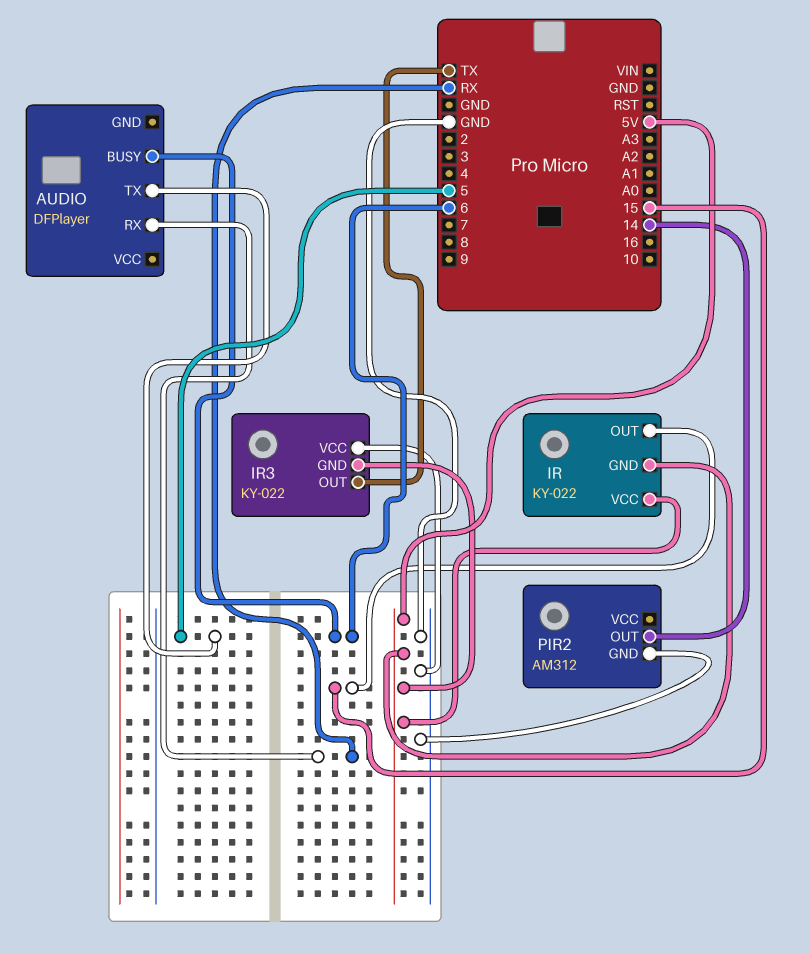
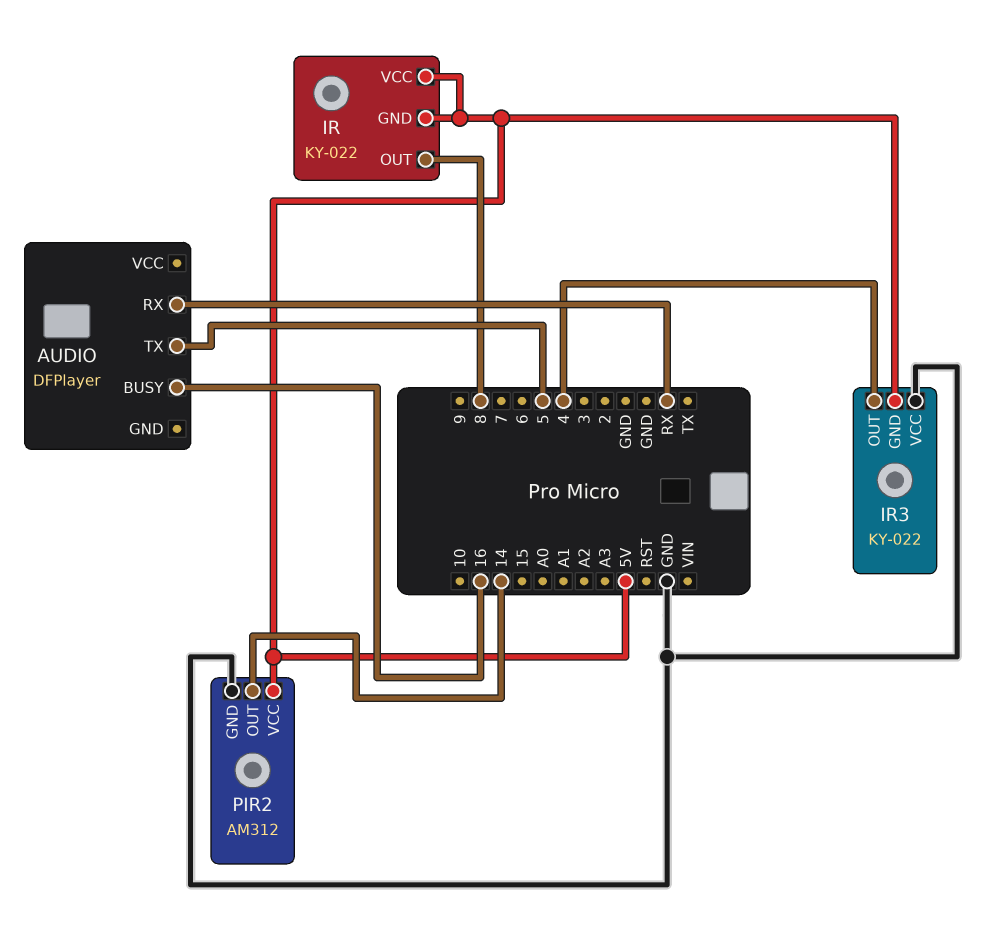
AUDIO pin BUSY: 6 -> 16
IR pin OUT: 15 -> 8
IR3 pin OUT: TX -> 4
PIR2 pin VCC: none -> 5V

